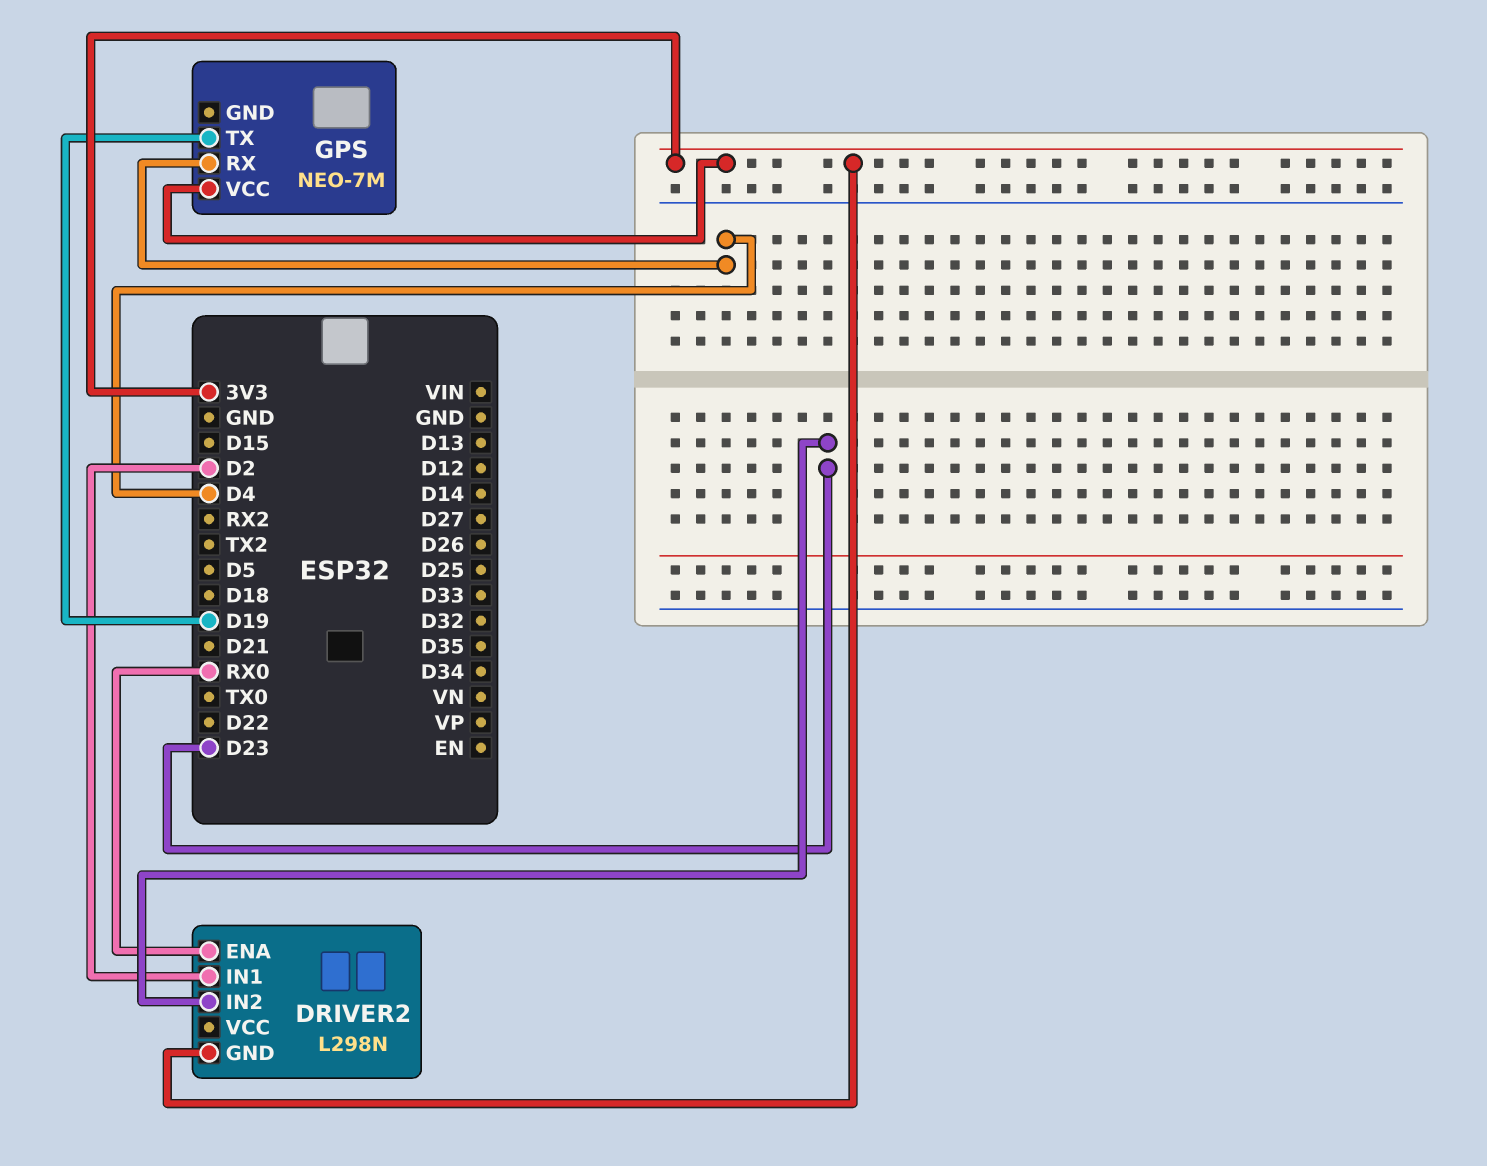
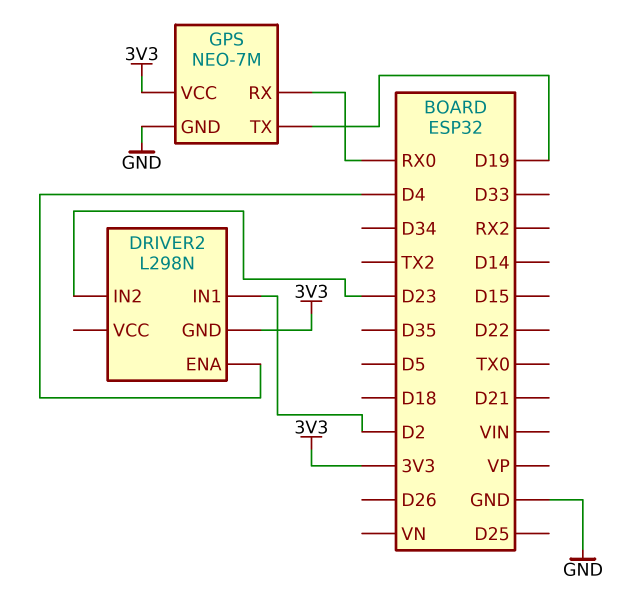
DRIVER2 pin ENA: RX0 -> D4
GPS pin GND: none -> GND
GPS pin RX: D4 -> RX0

